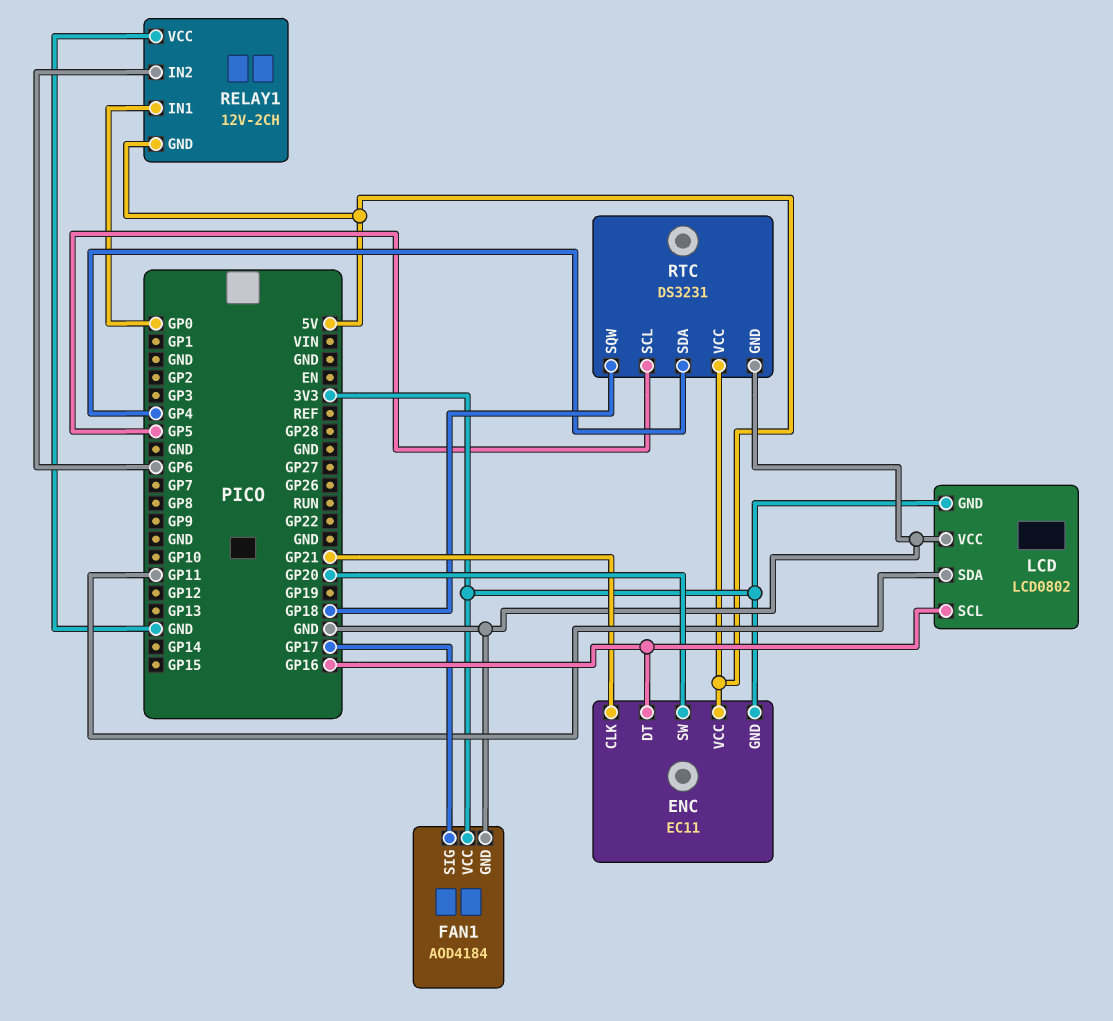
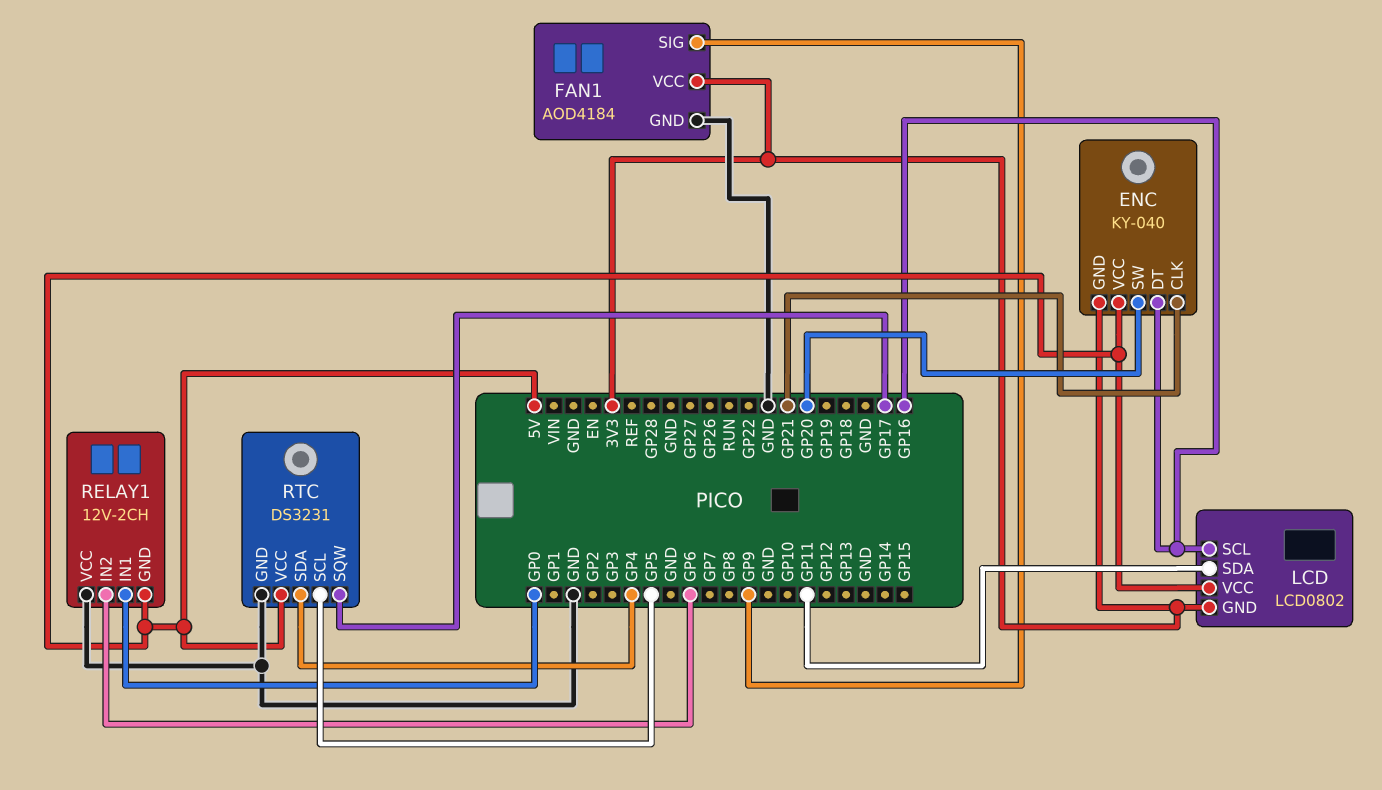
ENC: EC11 -> KY-040
FAN1 pin SIG: GP17 -> GP9
LCD pin VCC: GND -> 5V
RTC pin SQW: GP18 -> GP17

